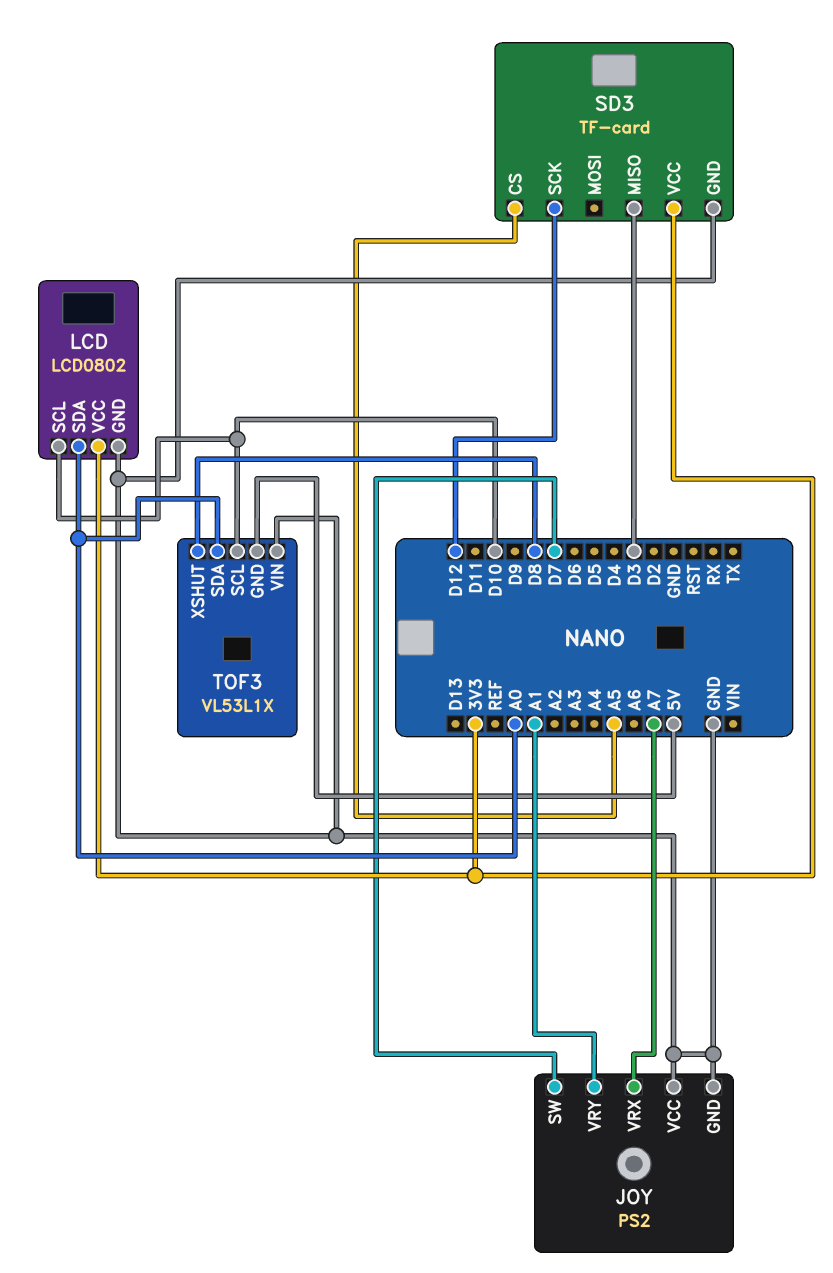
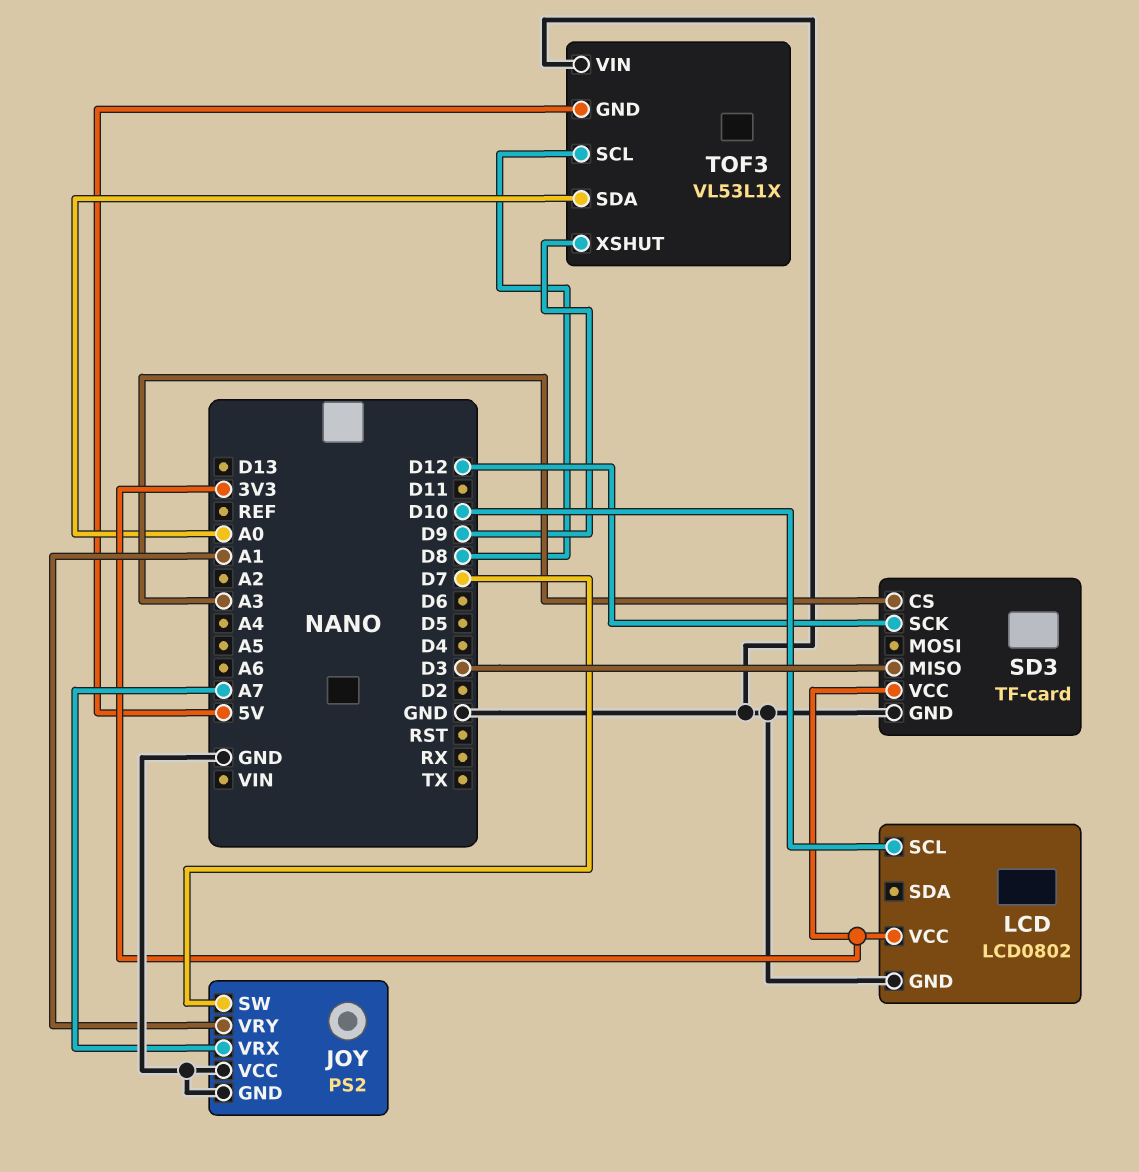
LCD pin SDA: A0 -> none
SD3 pin CS: A5 -> A3
TOF3 pin SCL: D10 -> D8
TOF3 pin XSHUT: D8 -> D9

